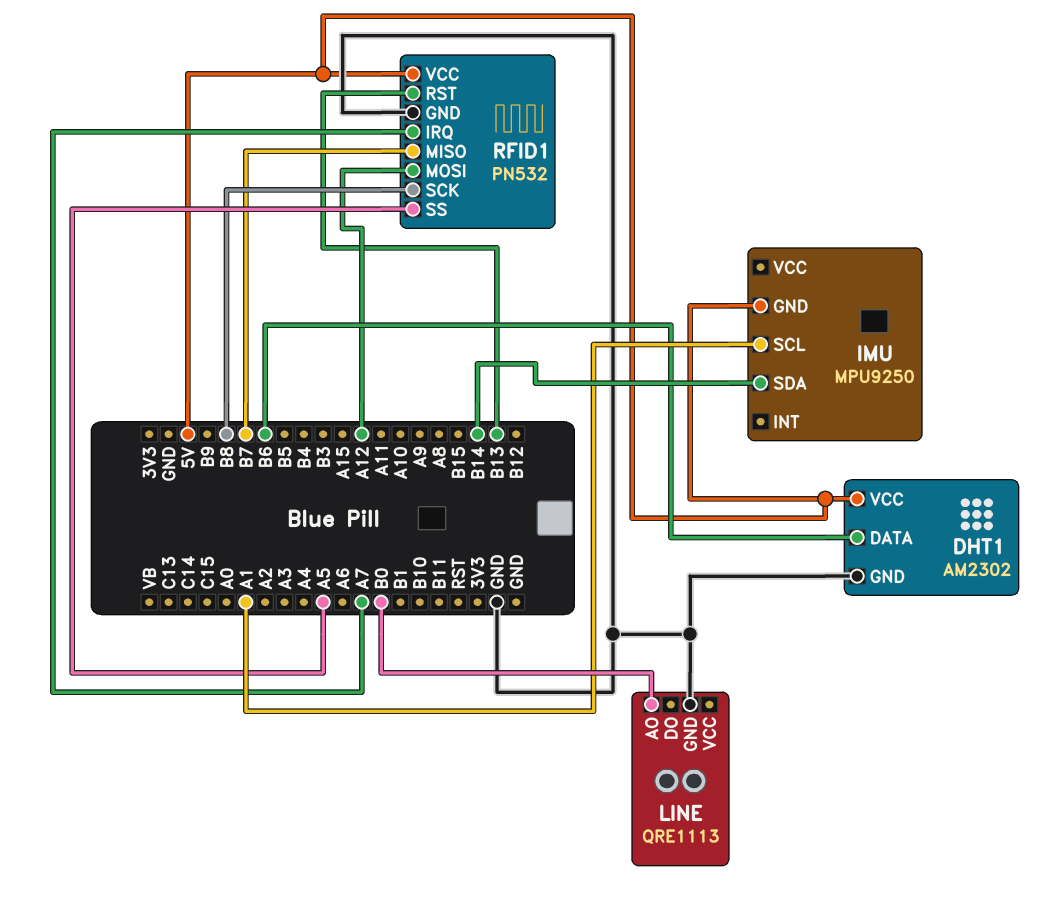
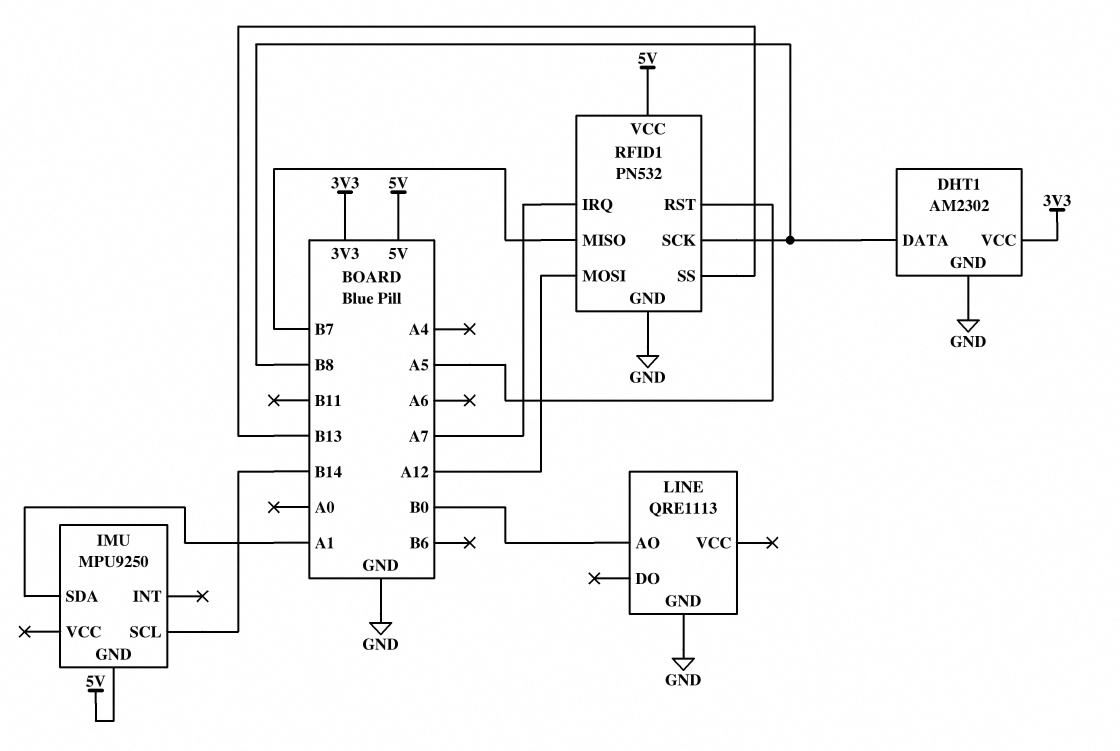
DHT1 pin DATA: B6 -> B8
DHT1 pin VCC: 5V -> 3V3
IMU pin SCL: A1 -> B14
IMU pin SDA: B14 -> A1
RFID1 pin RST: B13 -> A5
RFID1 pin SS: A5 -> B13

